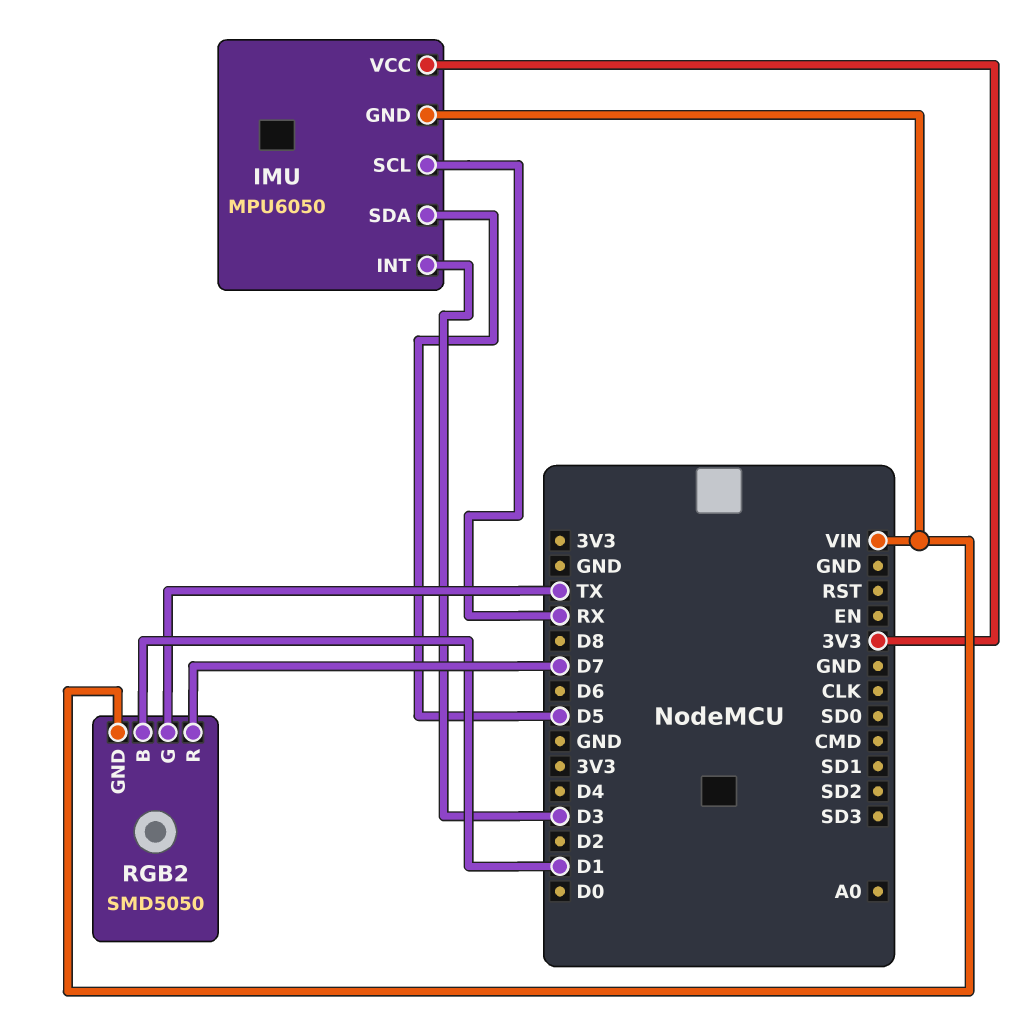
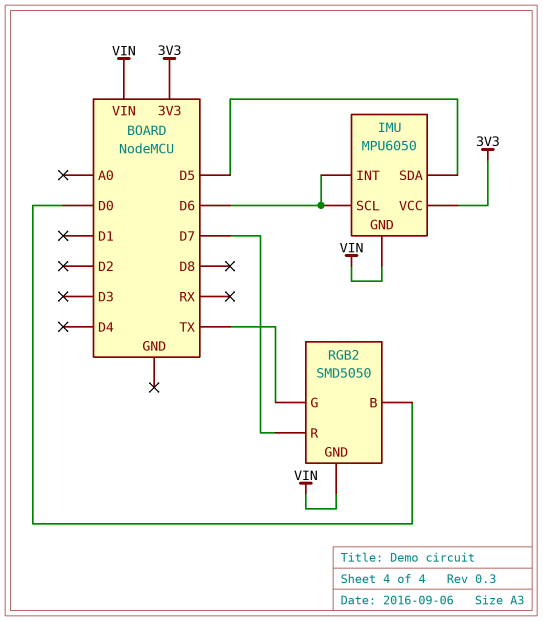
IMU pin INT: D3 -> D6
IMU pin SCL: RX -> D6
RGB2 pin B: D1 -> D0

